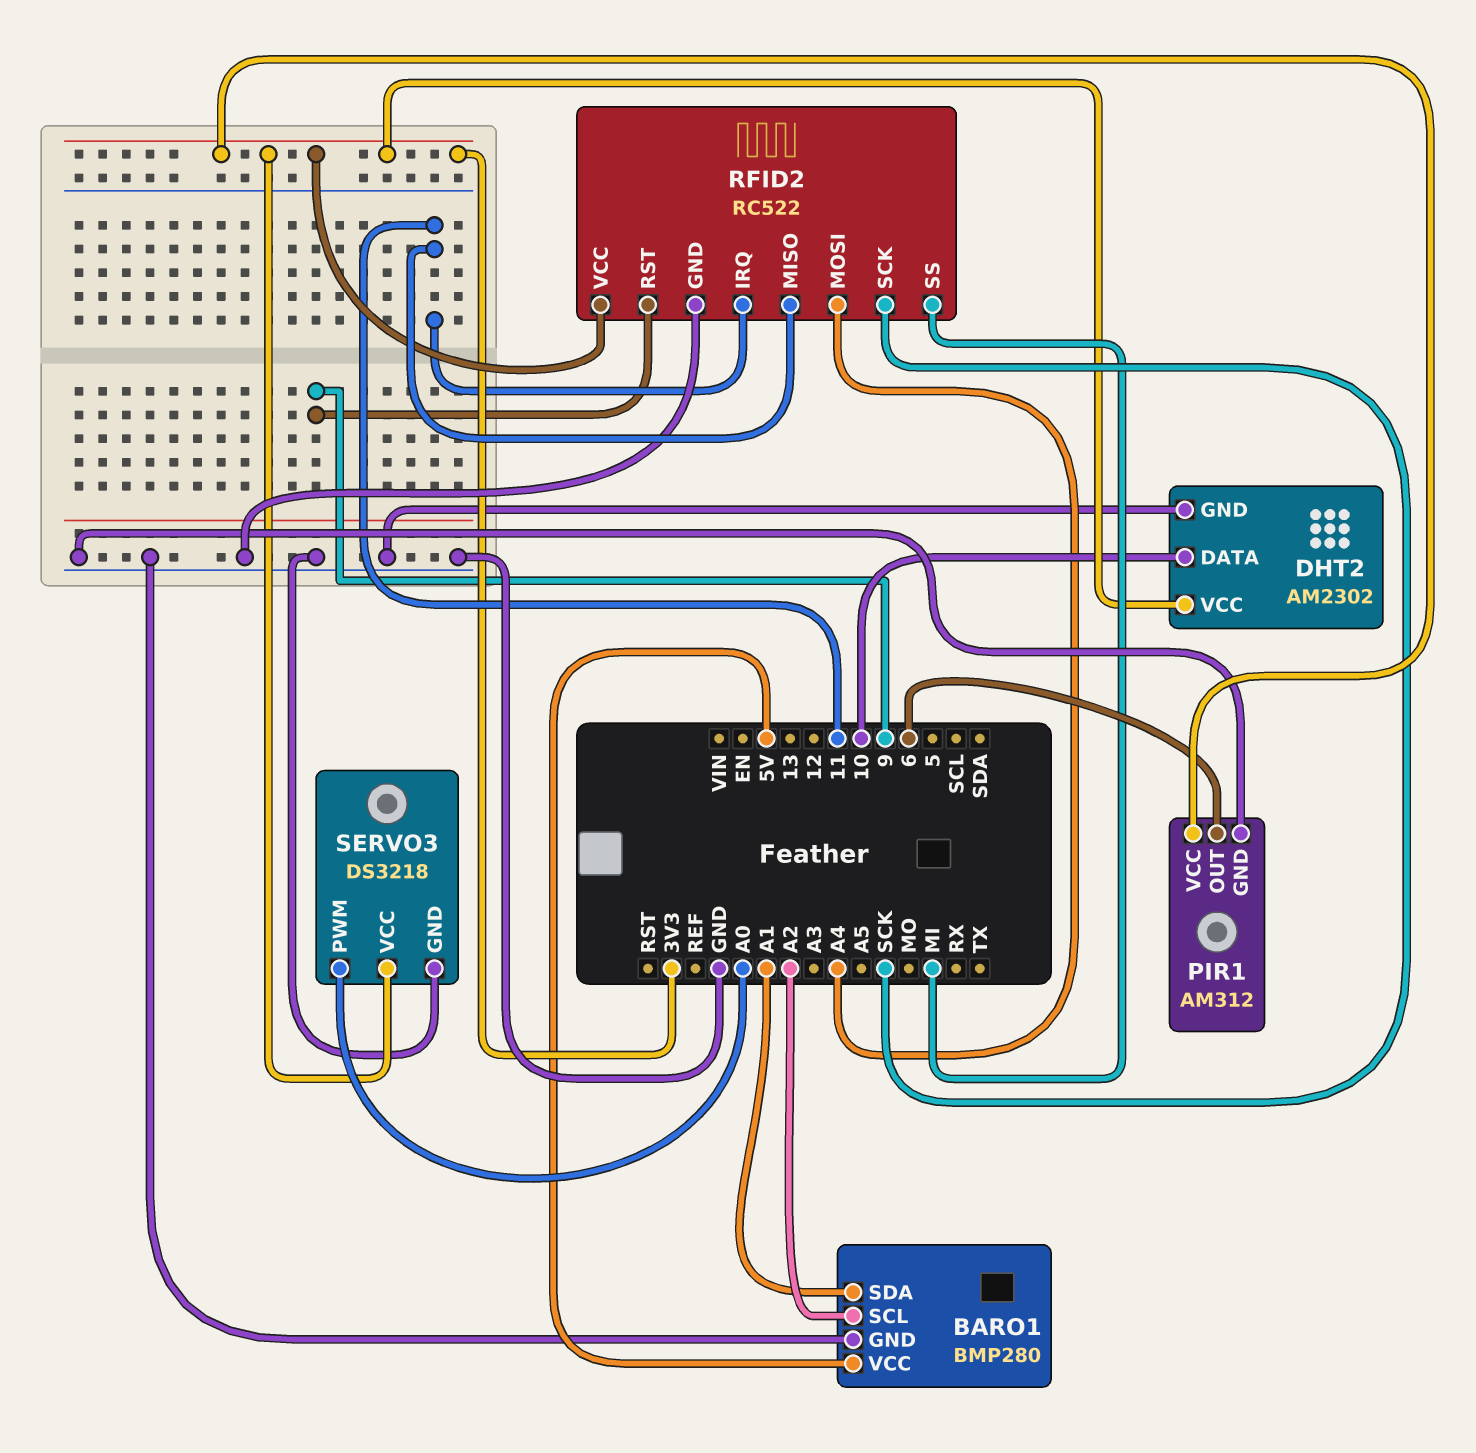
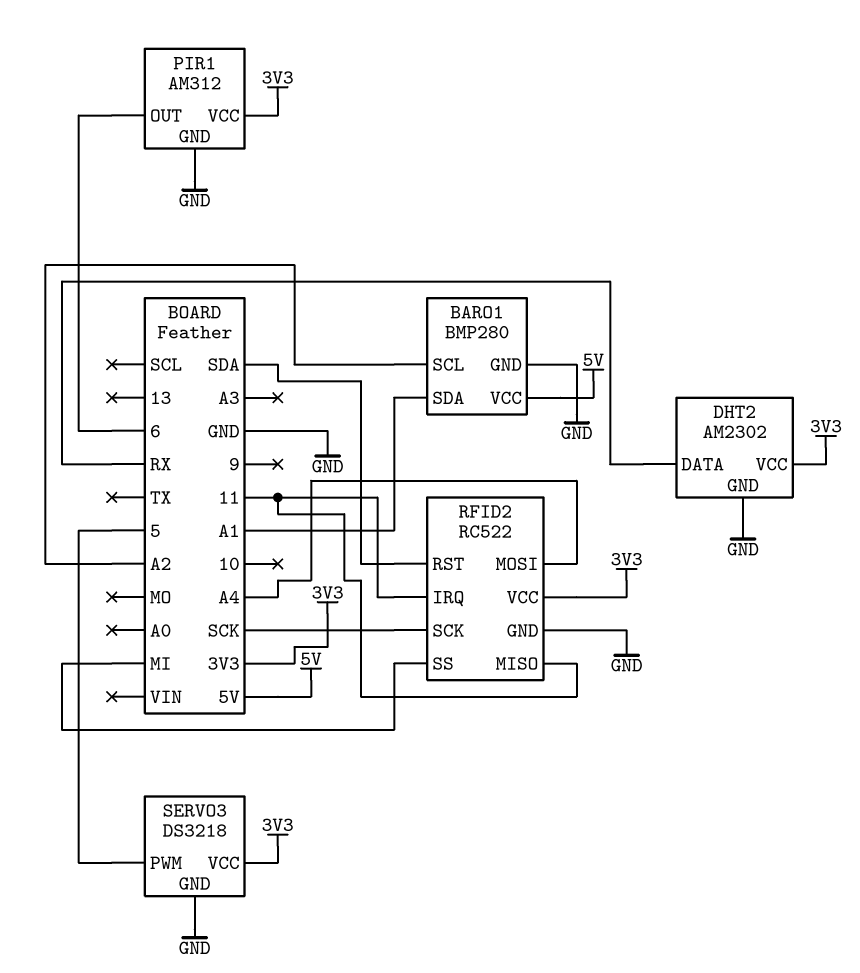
DHT2 pin DATA: 10 -> RX
RFID2 pin RST: 9 -> SDA
SERVO3 pin PWM: A0 -> 5

